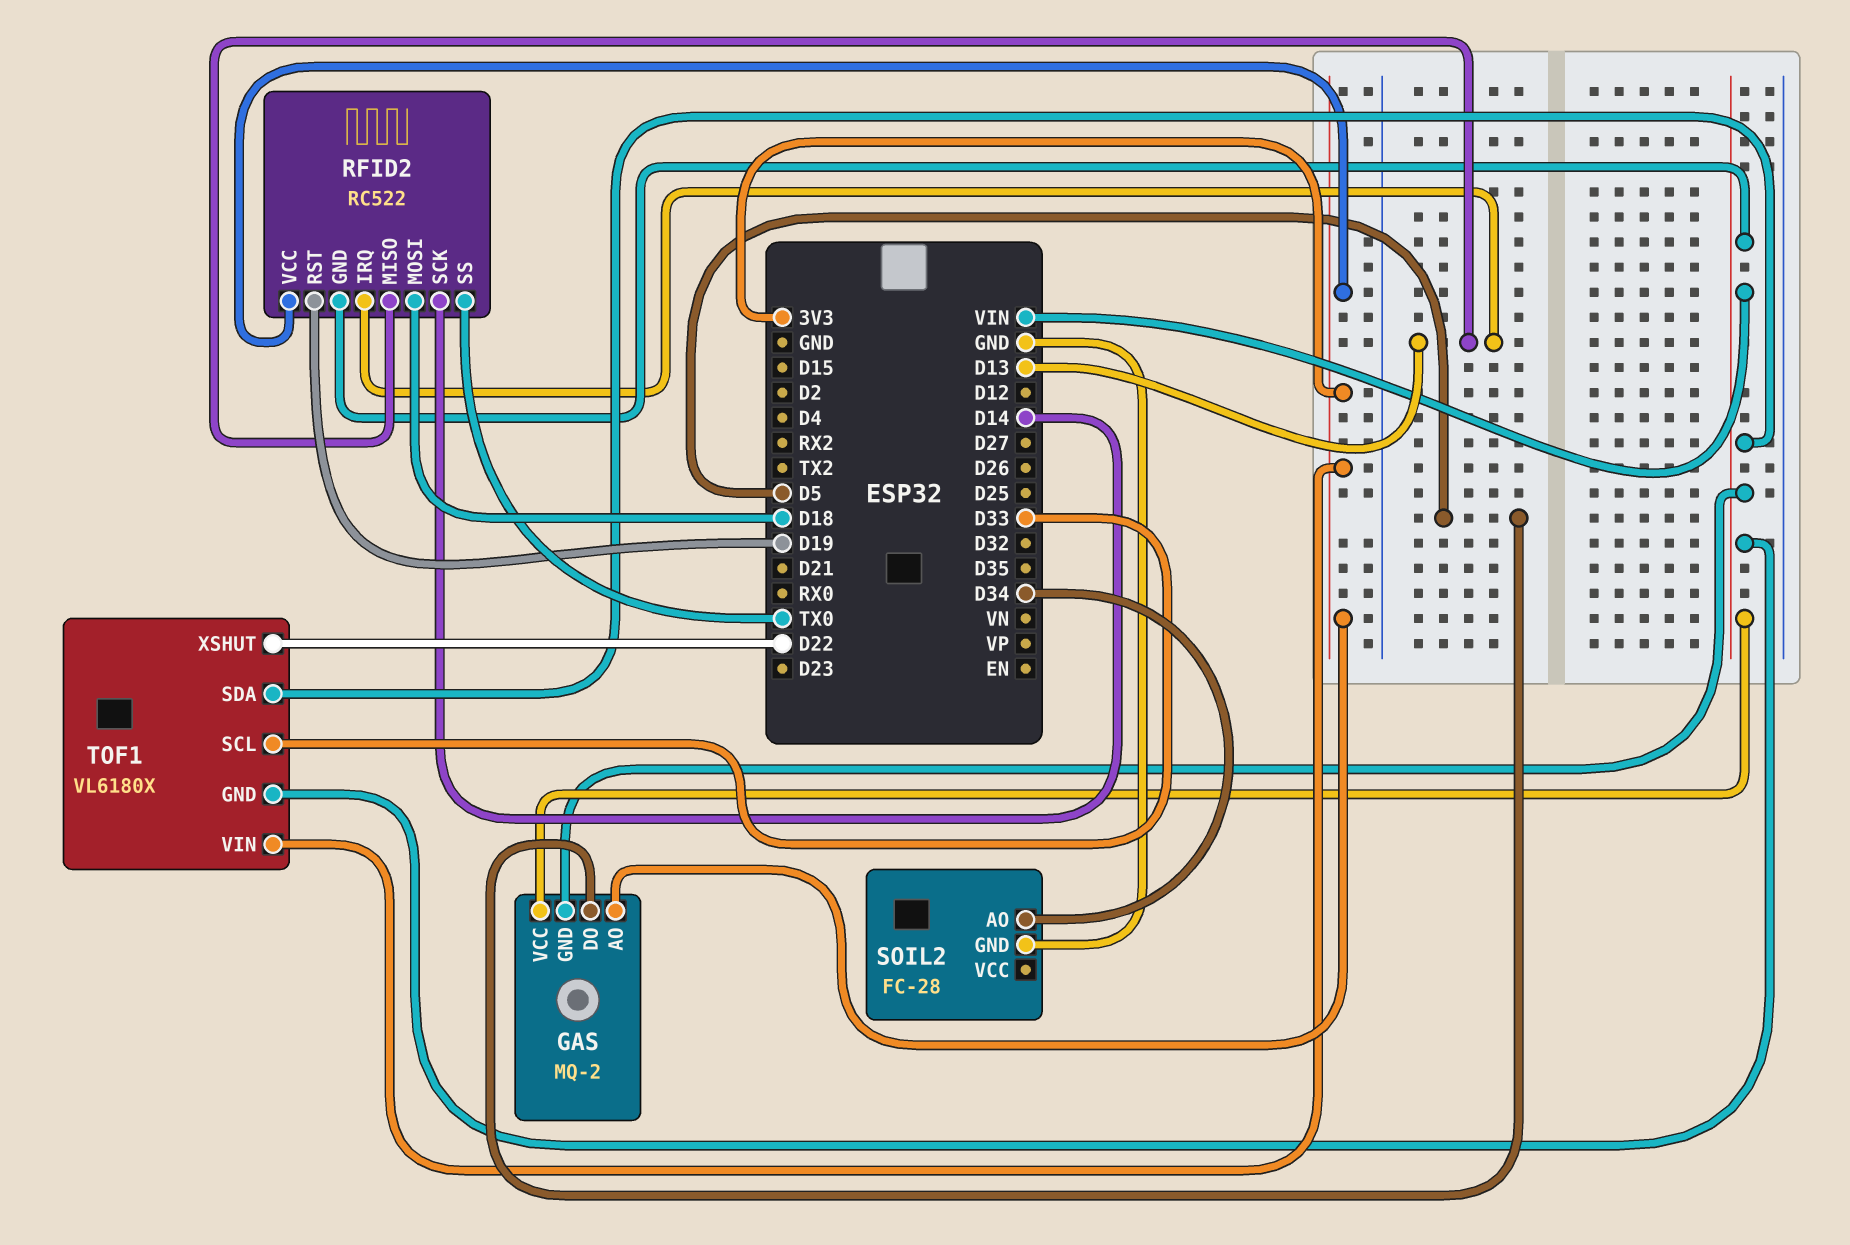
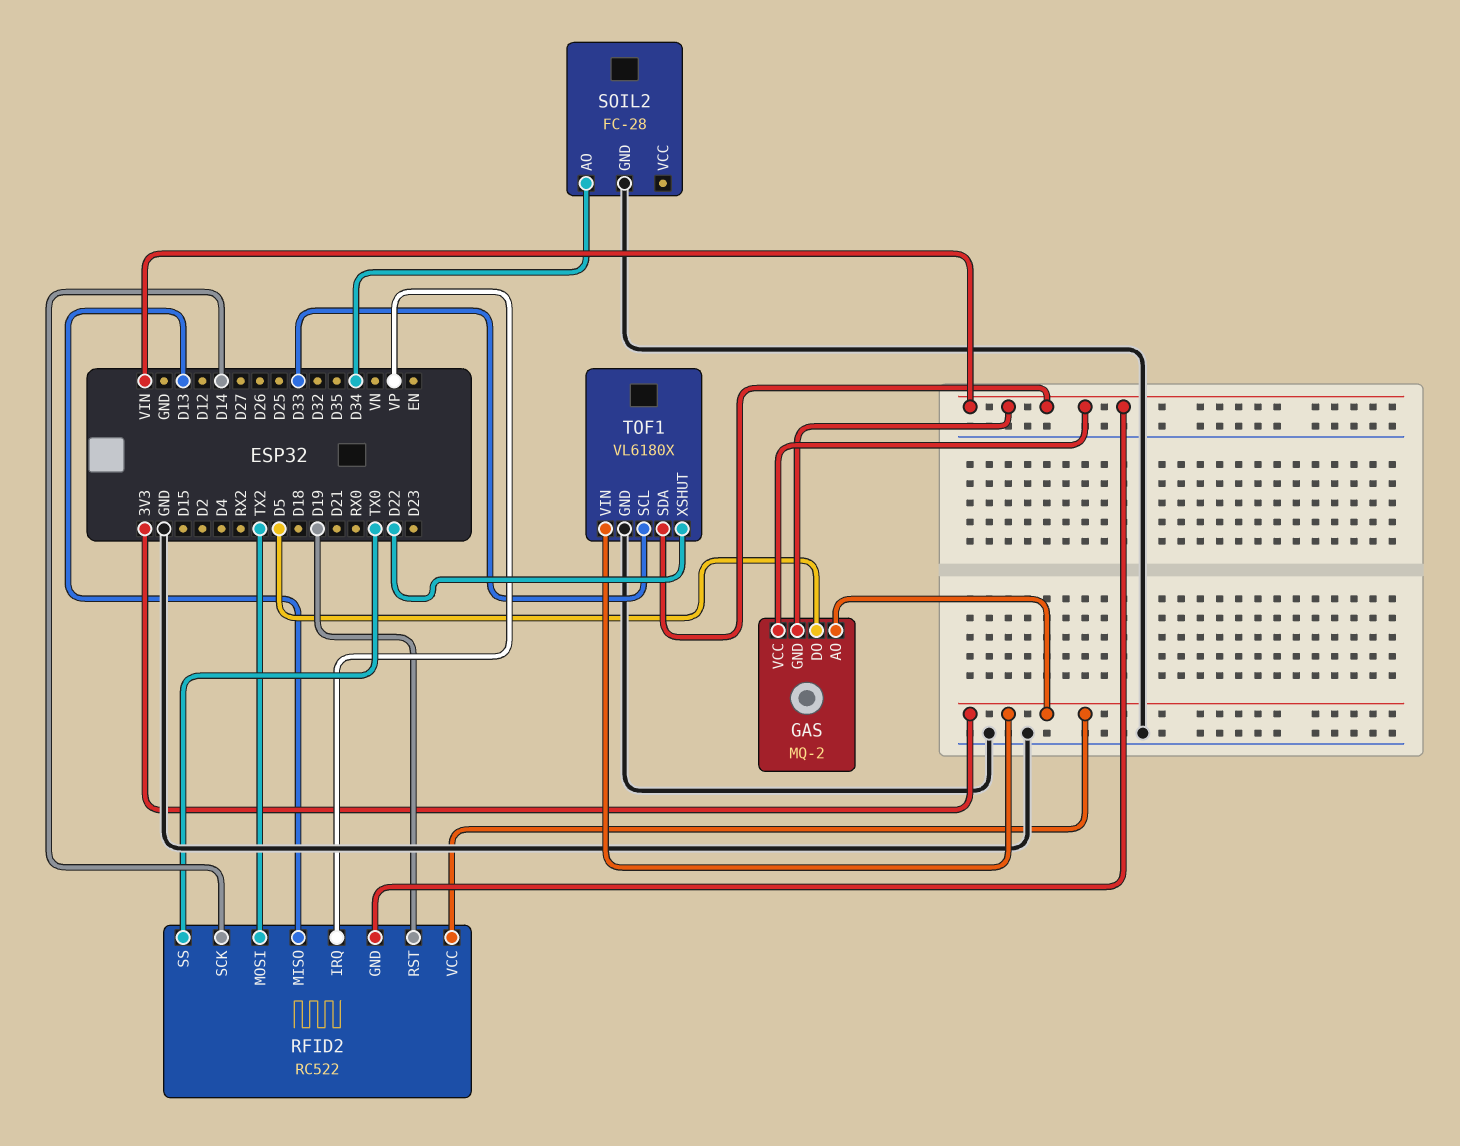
RFID2 pin IRQ: D13 -> VP
RFID2 pin MOSI: D18 -> TX2
TOF1 pin GND: VIN -> GND

